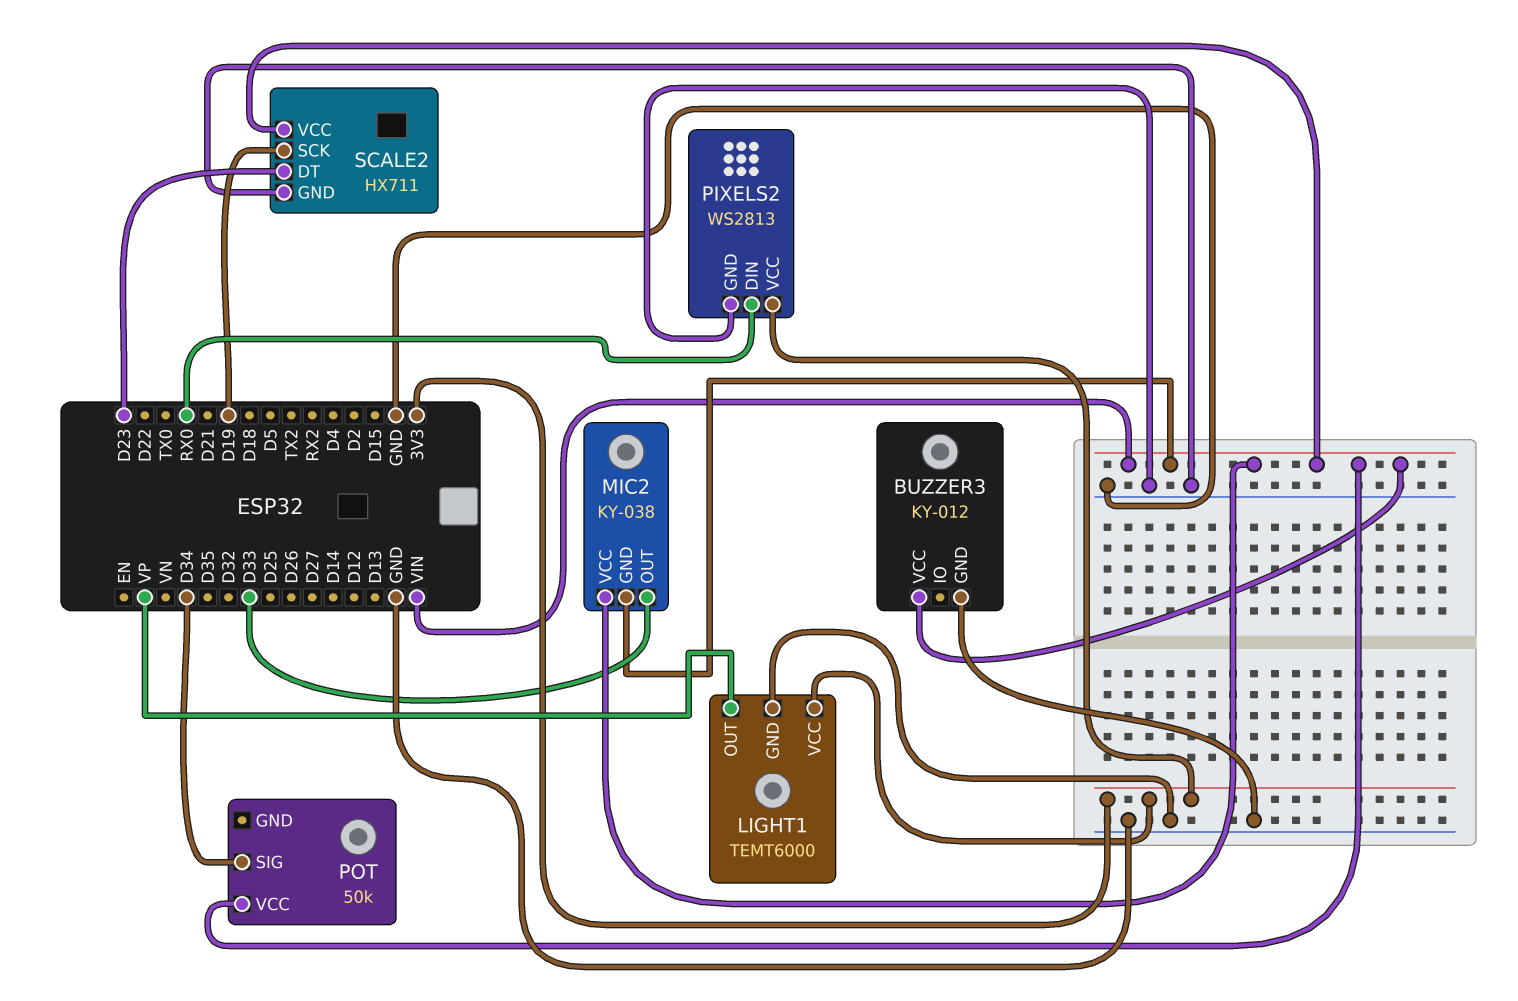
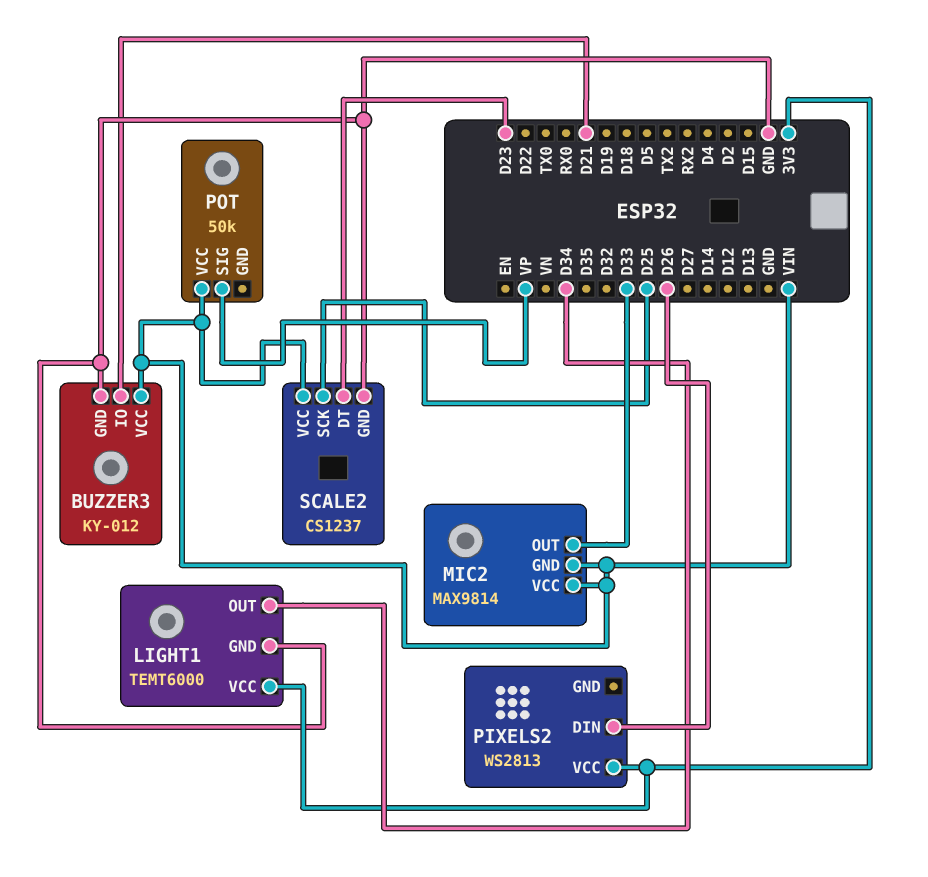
BUZZER3 pin IO: none -> D21
LIGHT1 pin OUT: VP -> D34
MIC2: KY-038 -> MAX9814
PIXELS2 pin DIN: RX0 -> D26
PIXELS2 pin GND: GND -> none
POT pin SIG: D34 -> VP
SCALE2: HX711 -> CS1237
SCALE2 pin SCK: D19 -> D25

